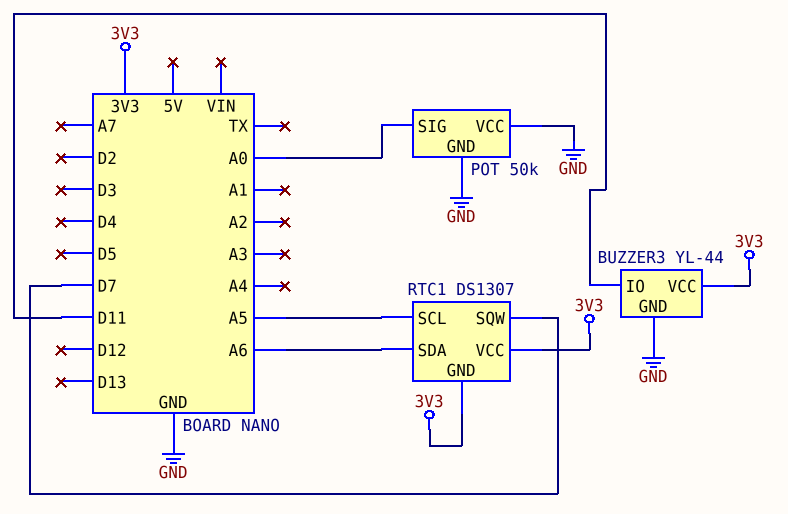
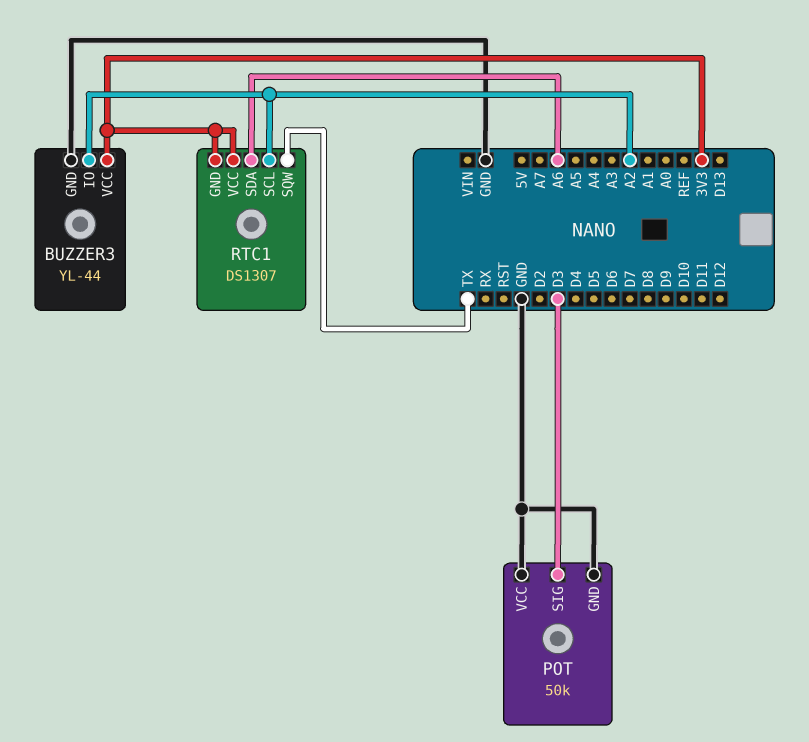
BUZZER3 pin IO: D11 -> A2
POT pin SIG: A0 -> D3
RTC1 pin SCL: A5 -> A2
RTC1 pin SQW: D7 -> TX

